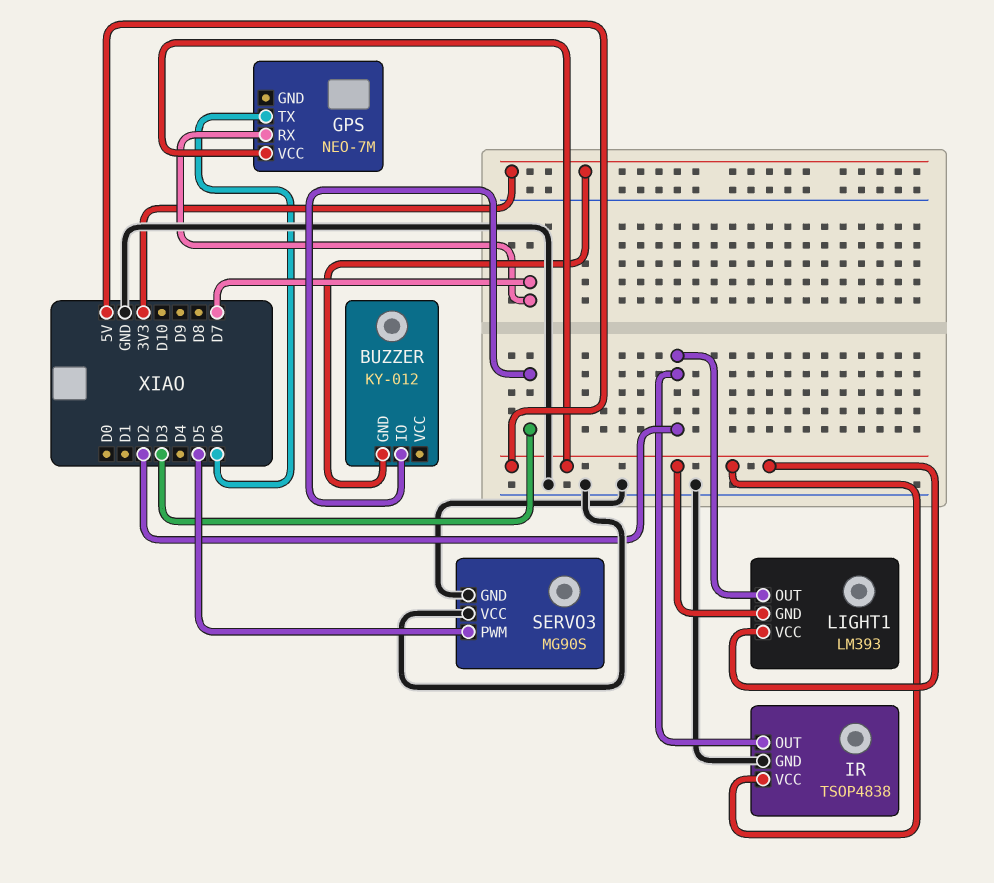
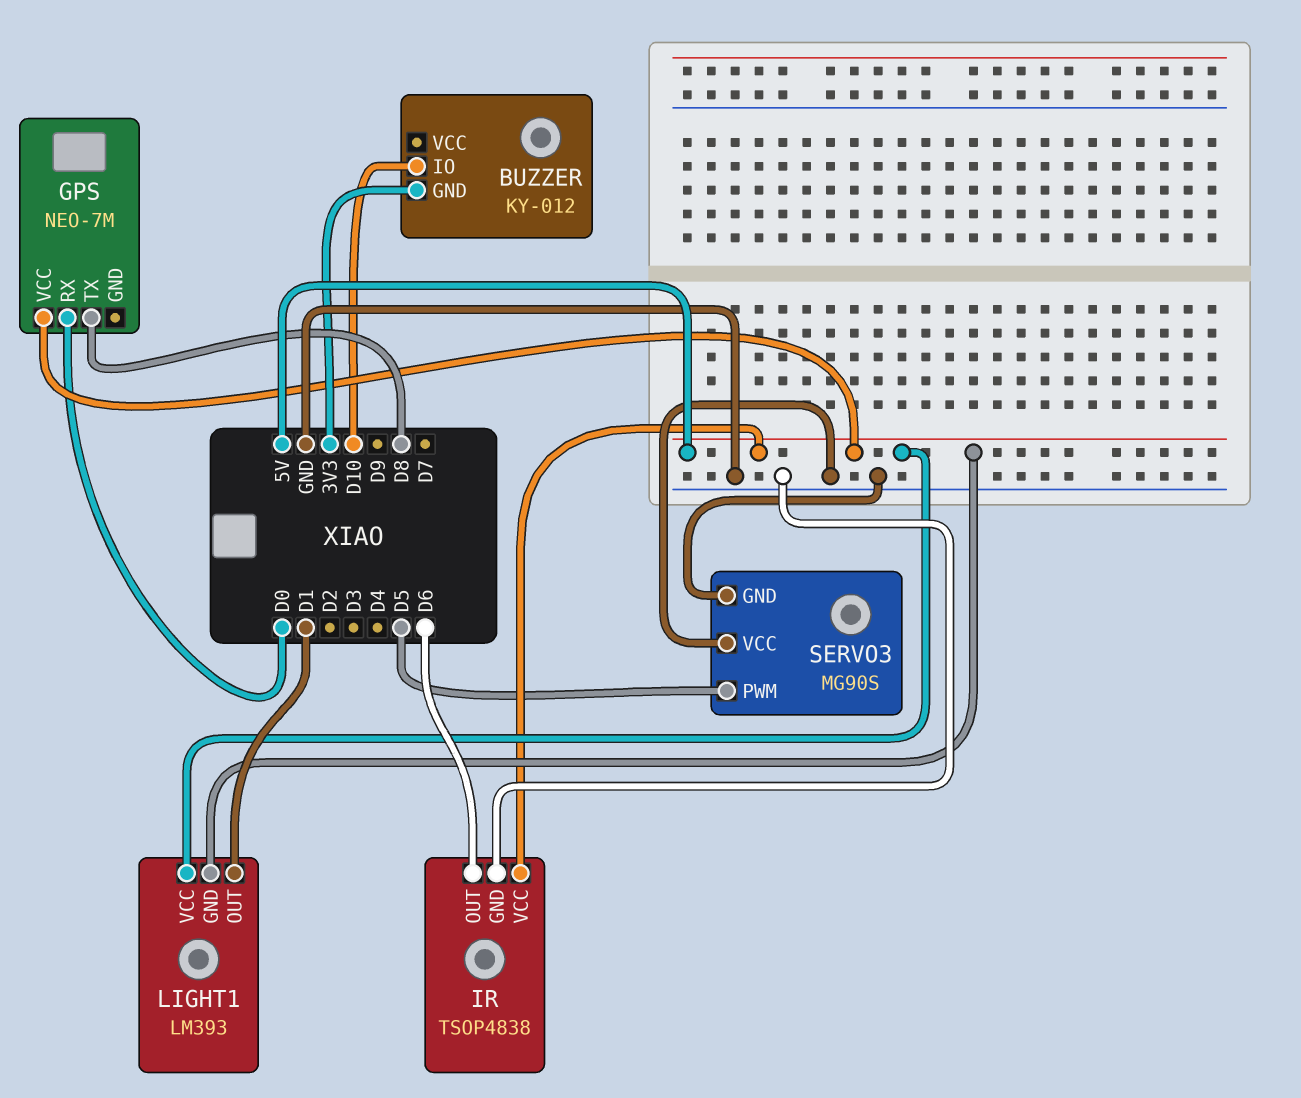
BUZZER pin IO: D3 -> D10
GPS pin RX: D7 -> D0
GPS pin TX: D6 -> D8
IR pin OUT: D2 -> D6
LIGHT1 pin OUT: D2 -> D1

